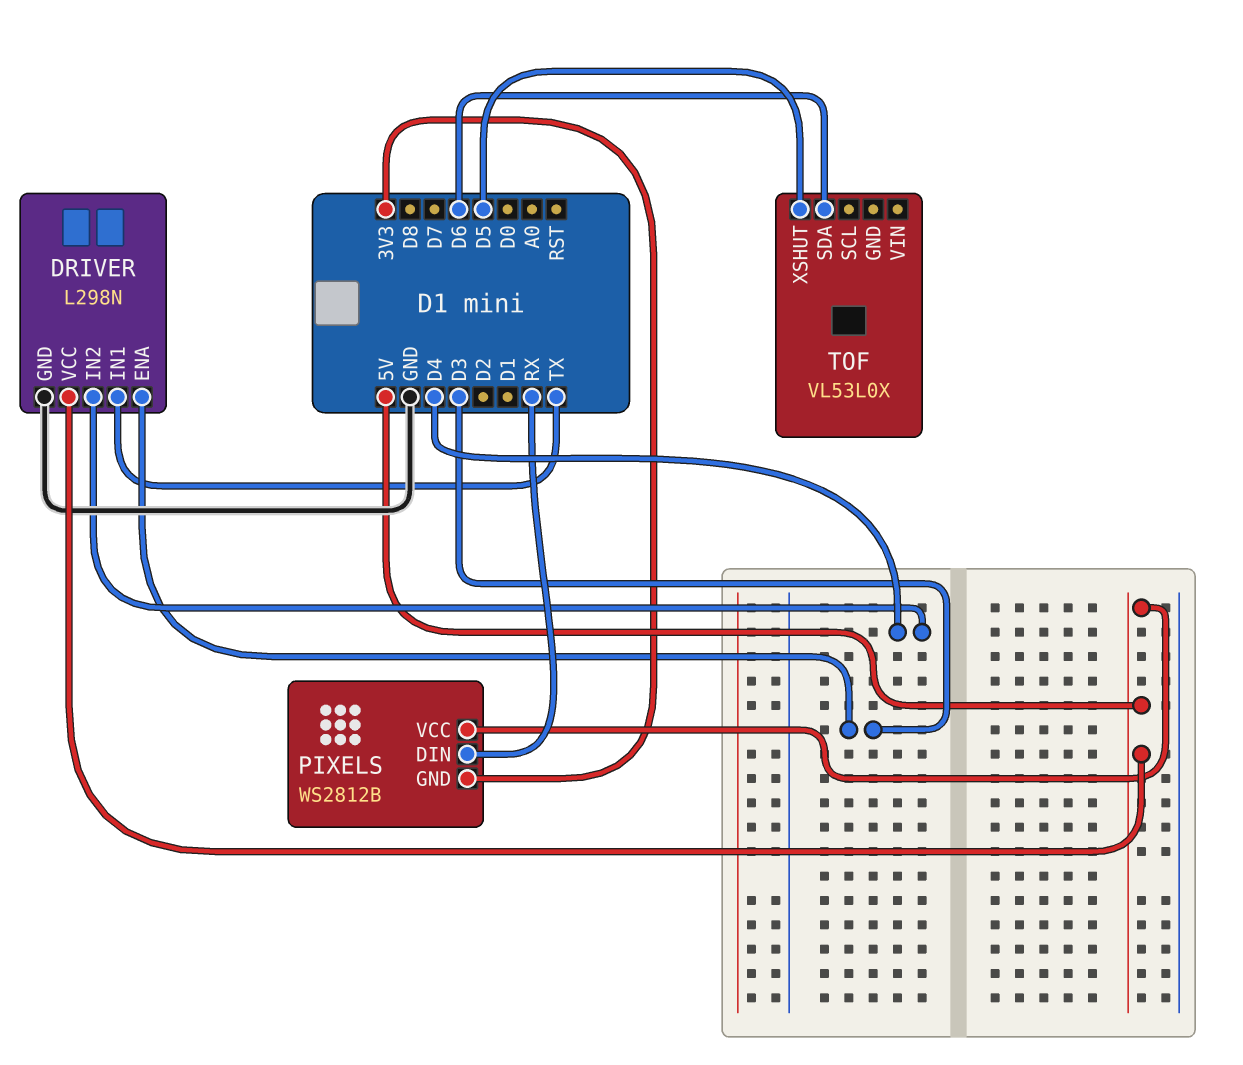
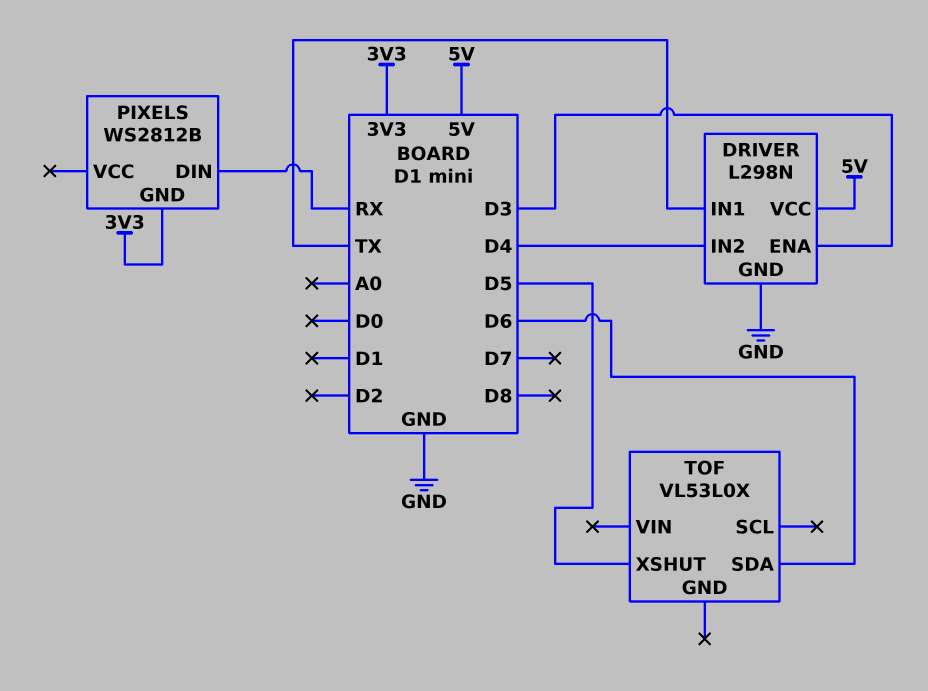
PIXELS pin VCC: 5V -> none

